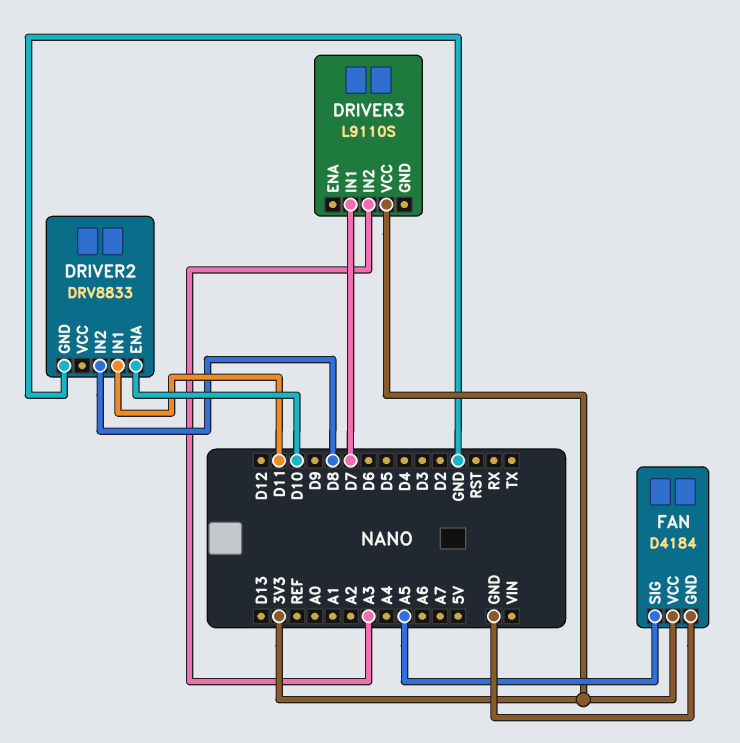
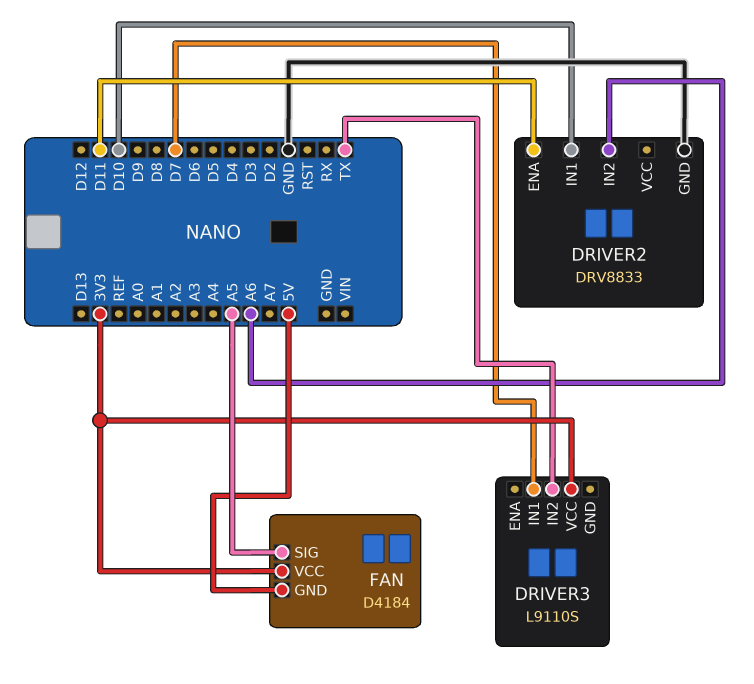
DRIVER2 pin ENA: D10 -> D11
DRIVER2 pin IN1: D11 -> D10
DRIVER2 pin IN2: D8 -> A6
DRIVER3 pin IN2: A3 -> TX
FAN pin GND: GND -> 5V

